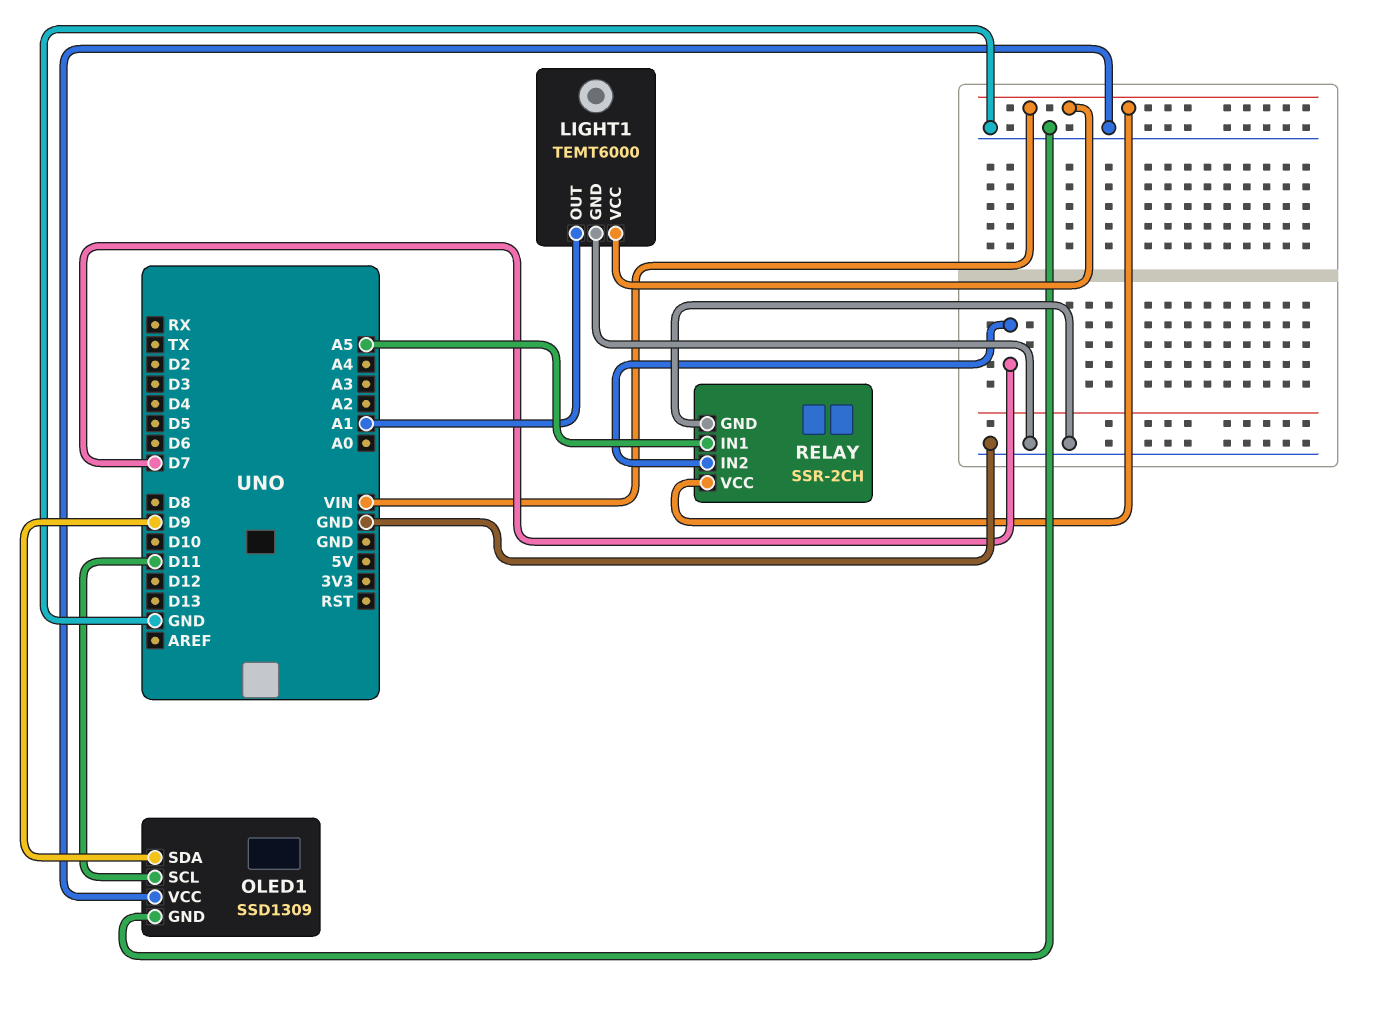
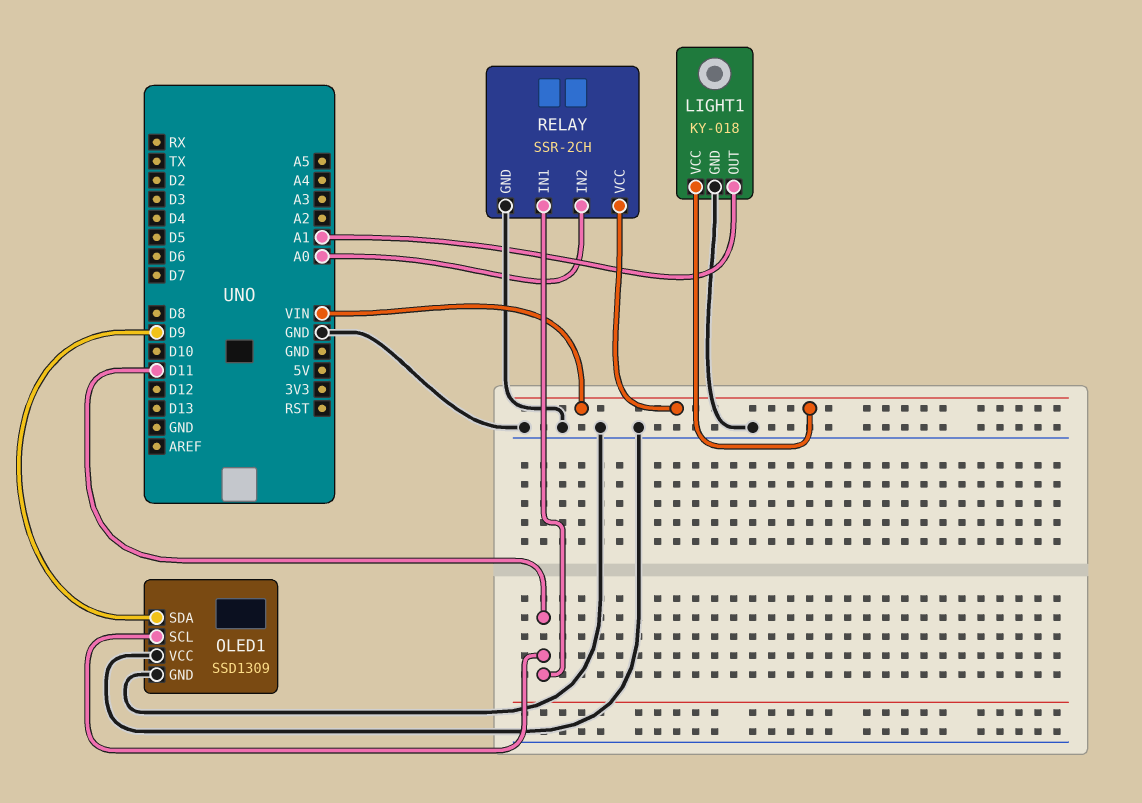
LIGHT1: TEMT6000 -> KY-018
RELAY pin IN1: A5 -> D11
RELAY pin IN2: D7 -> A0

